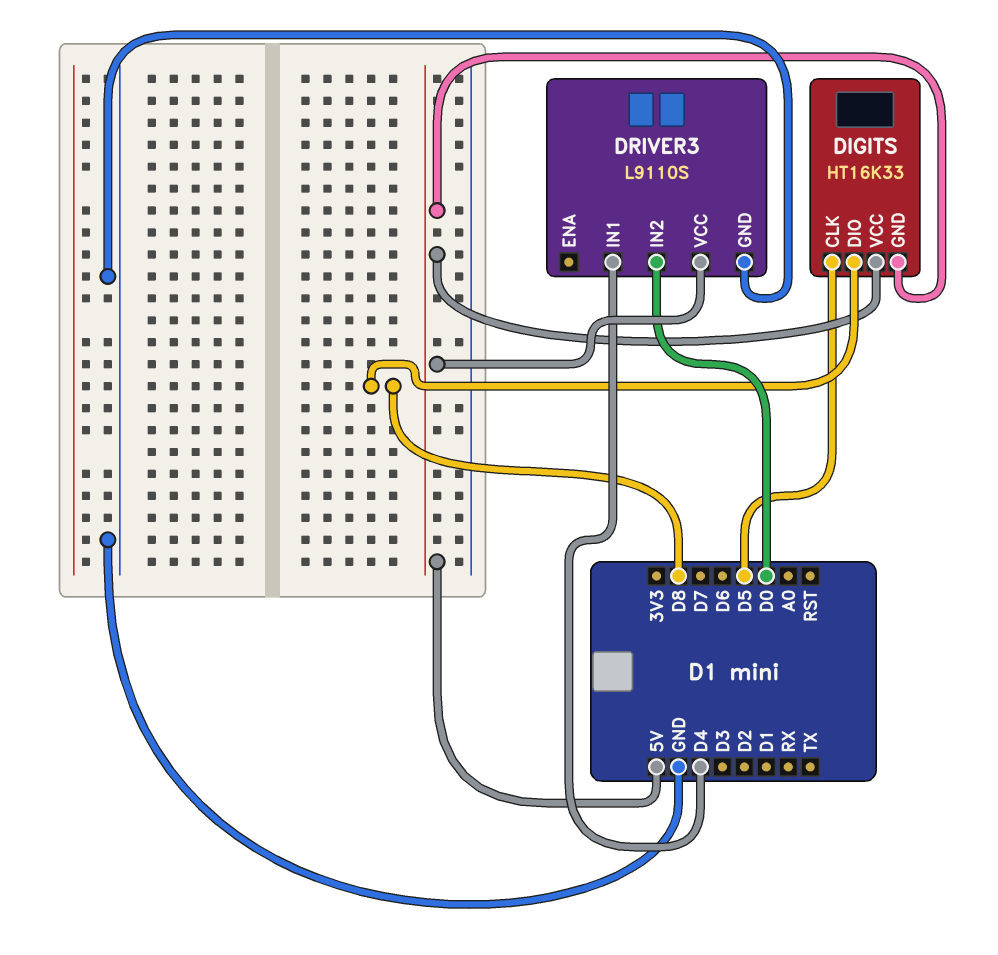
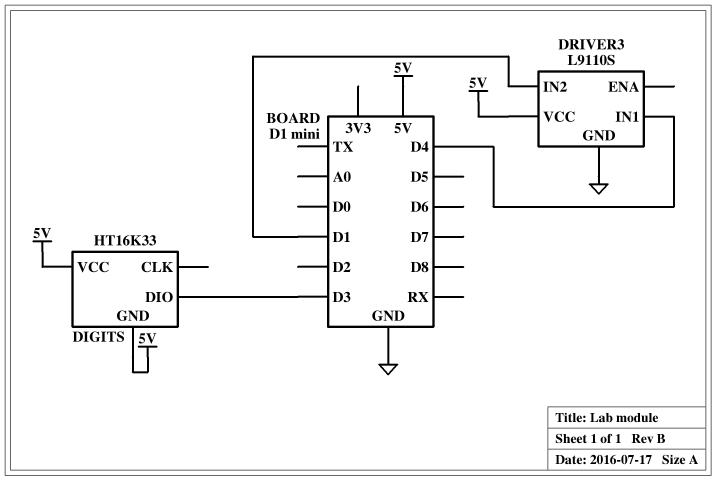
DIGITS pin CLK: D5 -> none
DIGITS pin DIO: D8 -> D3
DRIVER3 pin IN2: D0 -> D1

